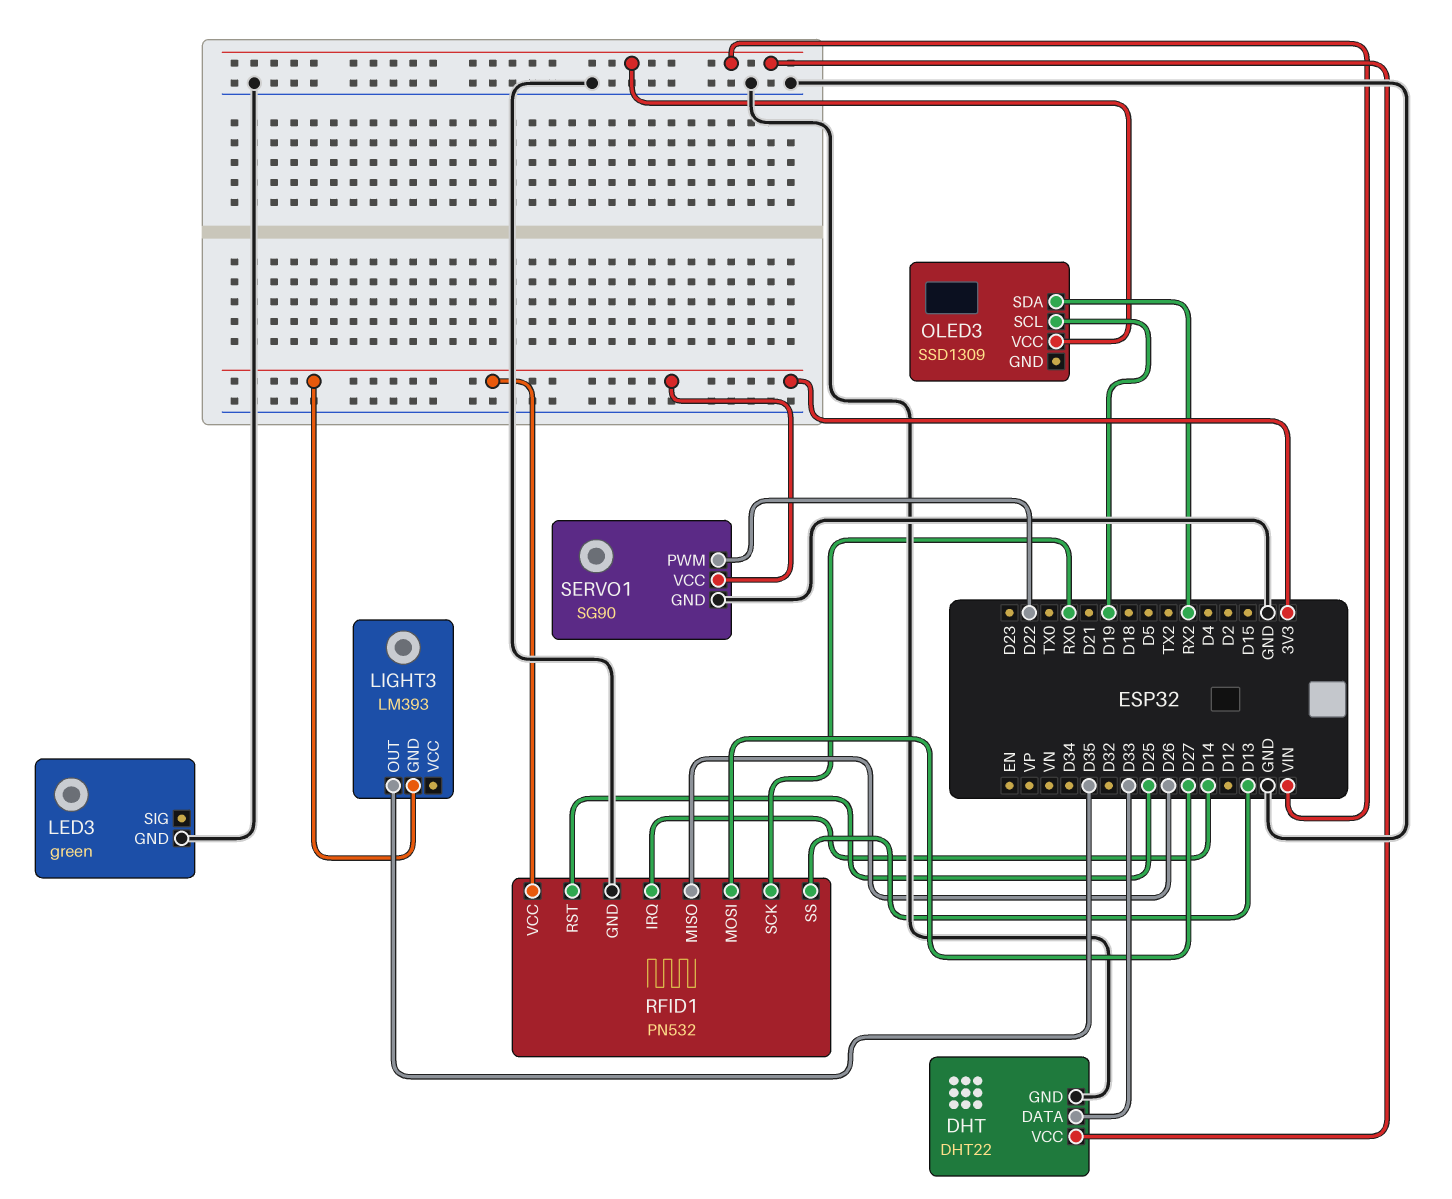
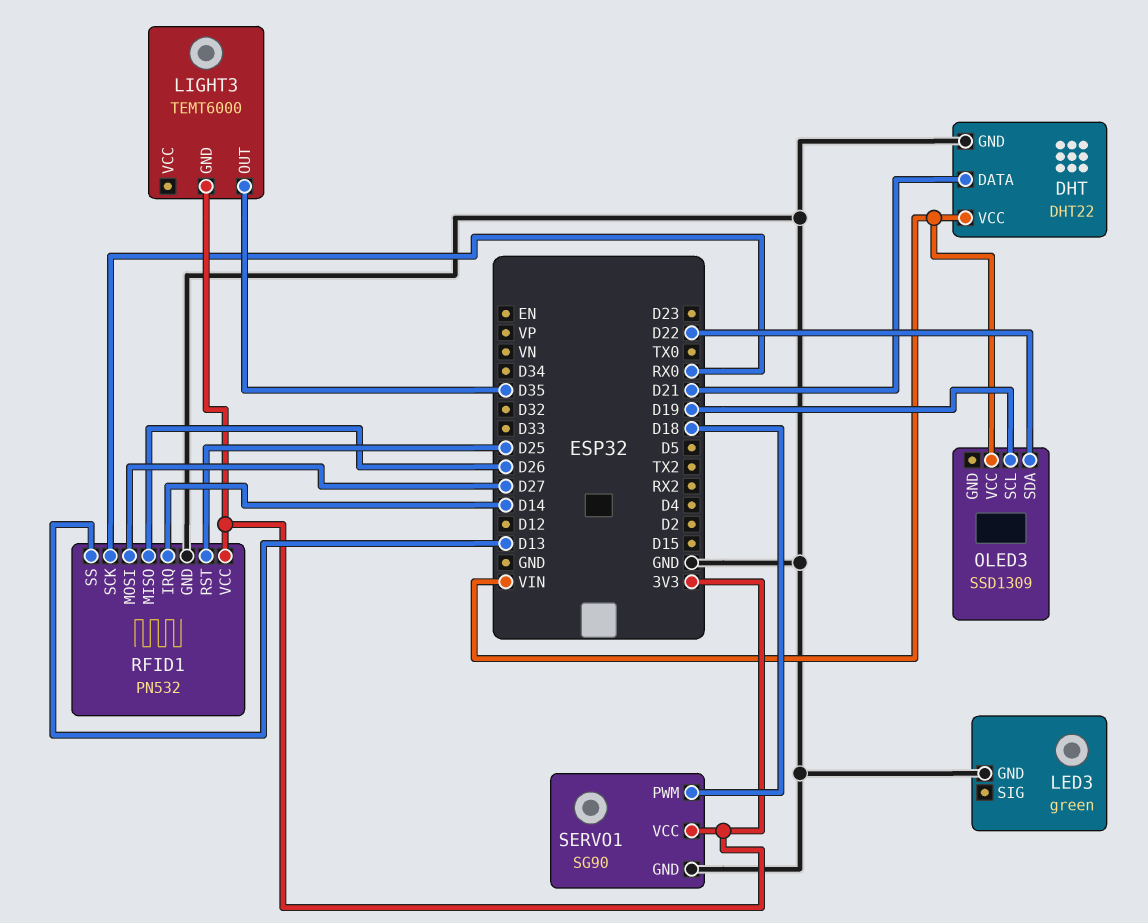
DHT pin DATA: D33 -> D21
LIGHT3: LM393 -> TEMT6000
OLED3 pin SDA: RX2 -> D22
SERVO1 pin PWM: D22 -> D18

